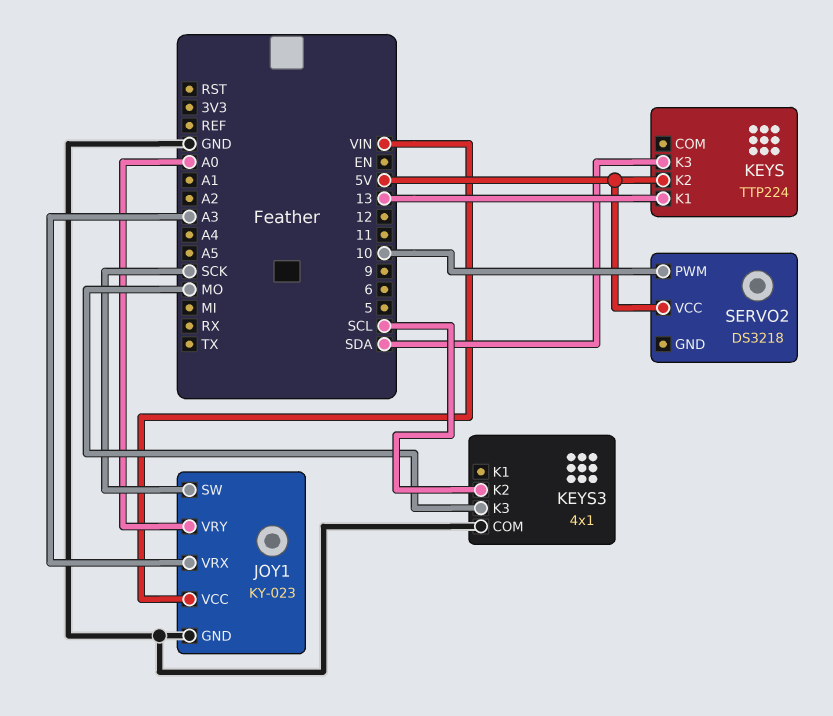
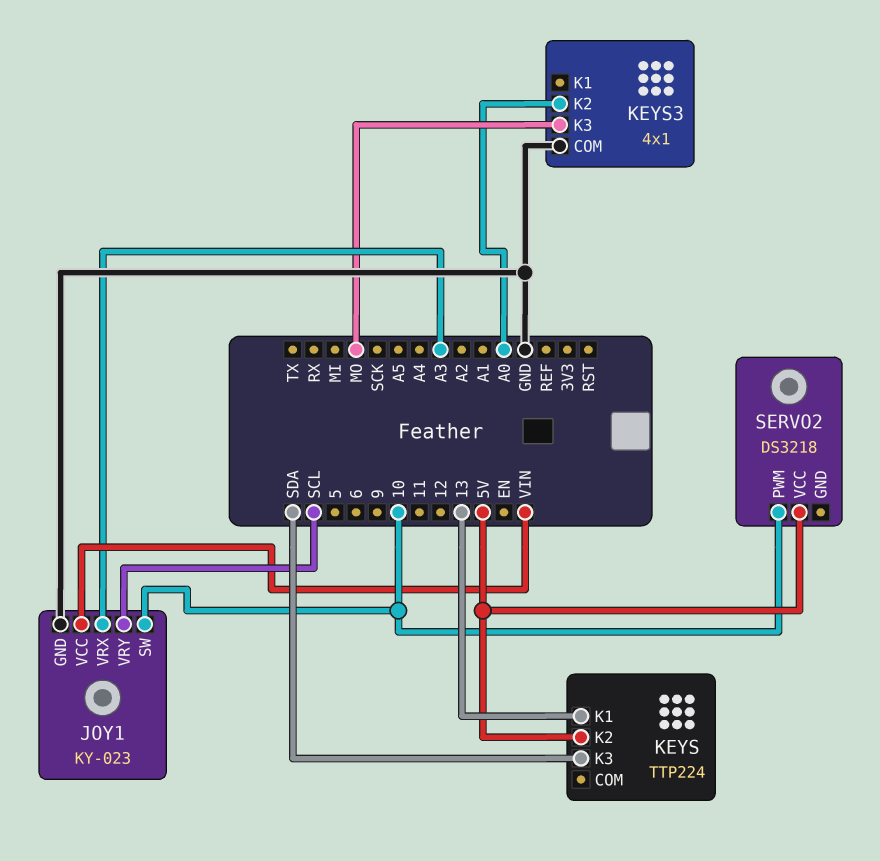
JOY1 pin SW: SCK -> 10
JOY1 pin VRY: A0 -> SCL
KEYS3 pin K2: SCL -> A0

